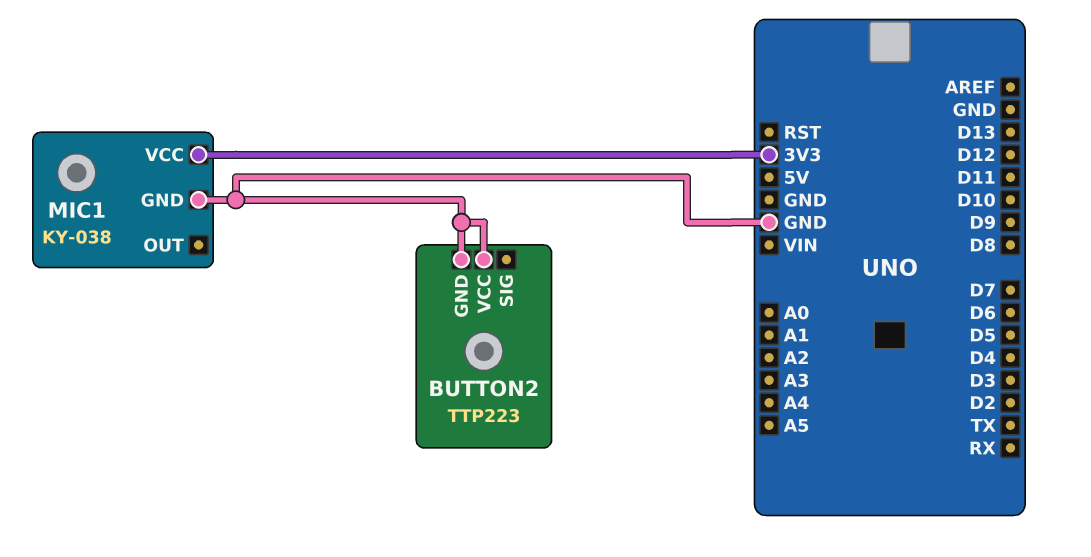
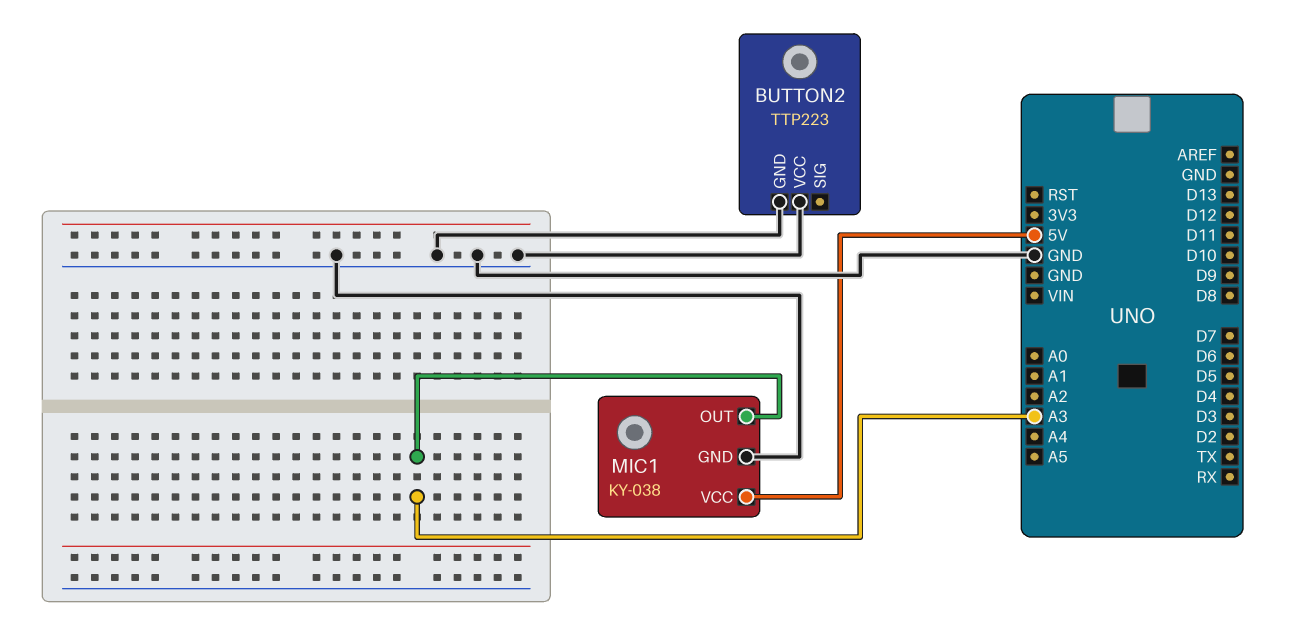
MIC1 pin OUT: none -> A3
MIC1 pin VCC: 3V3 -> 5V

